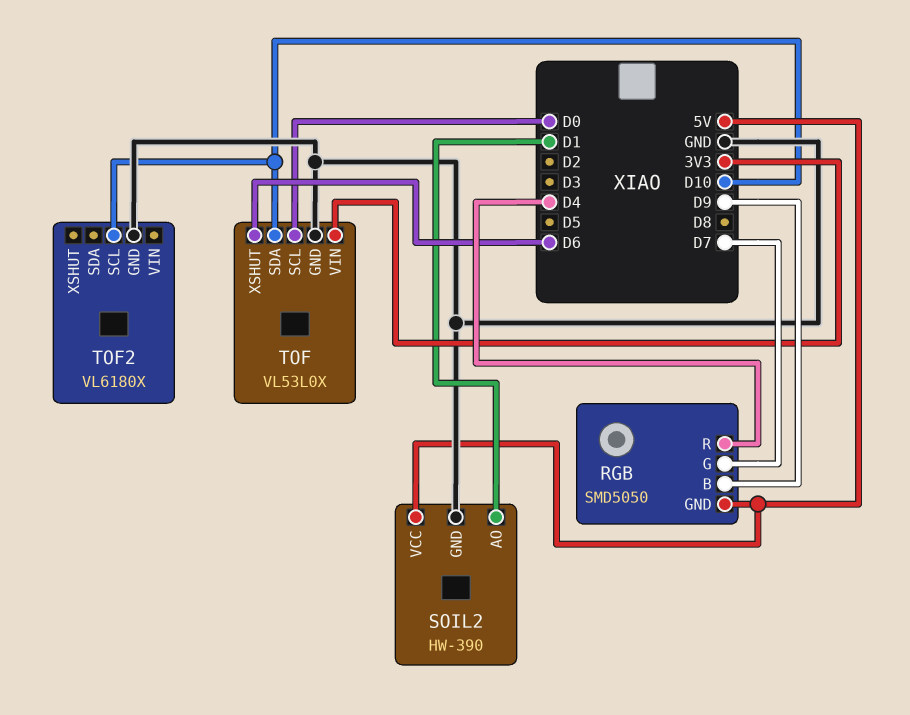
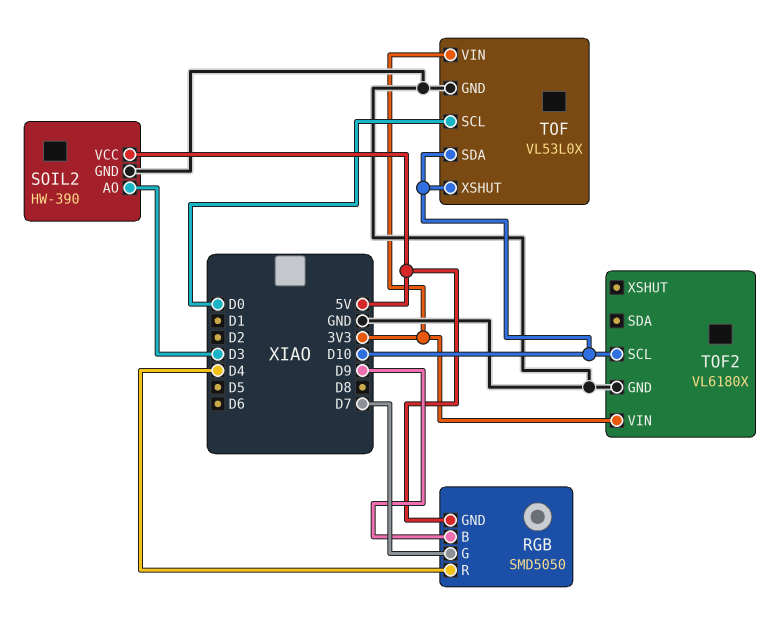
SOIL2 pin AO: D1 -> D3
TOF pin XSHUT: D6 -> D10
TOF2 pin VIN: none -> 3V3

